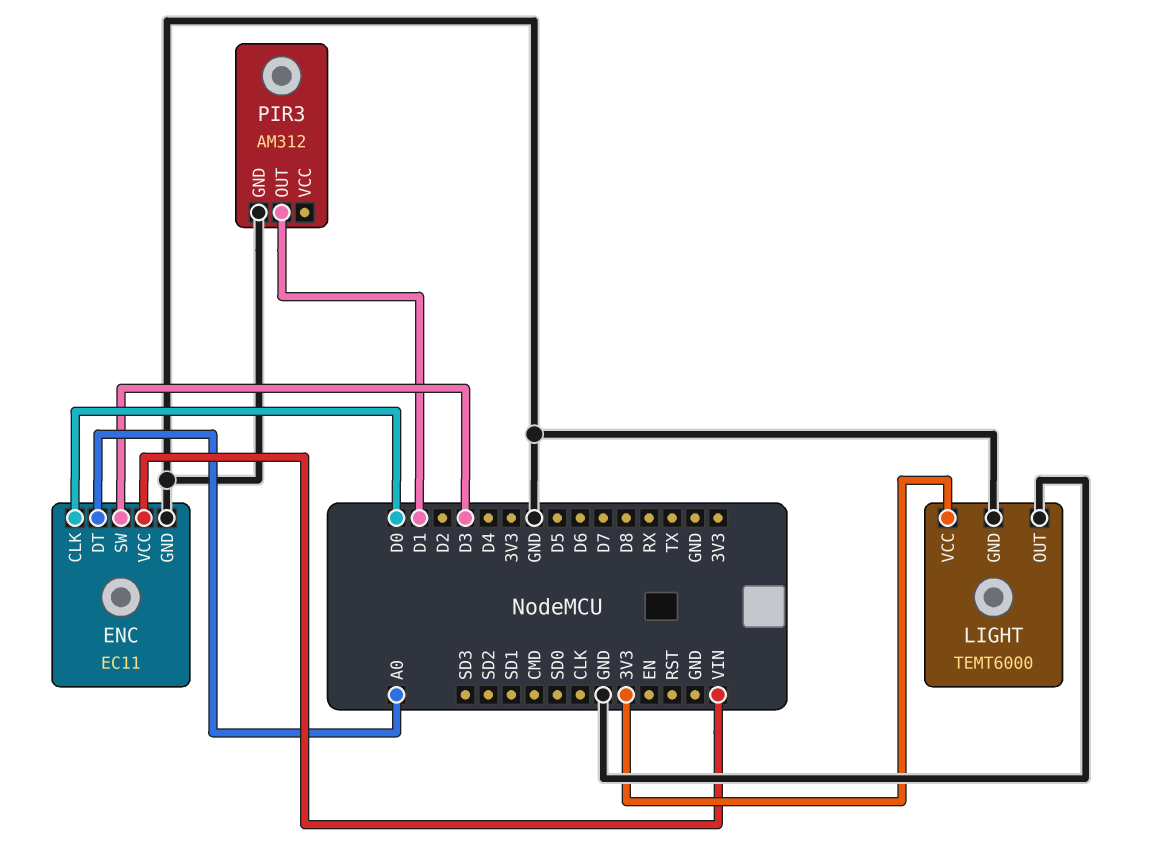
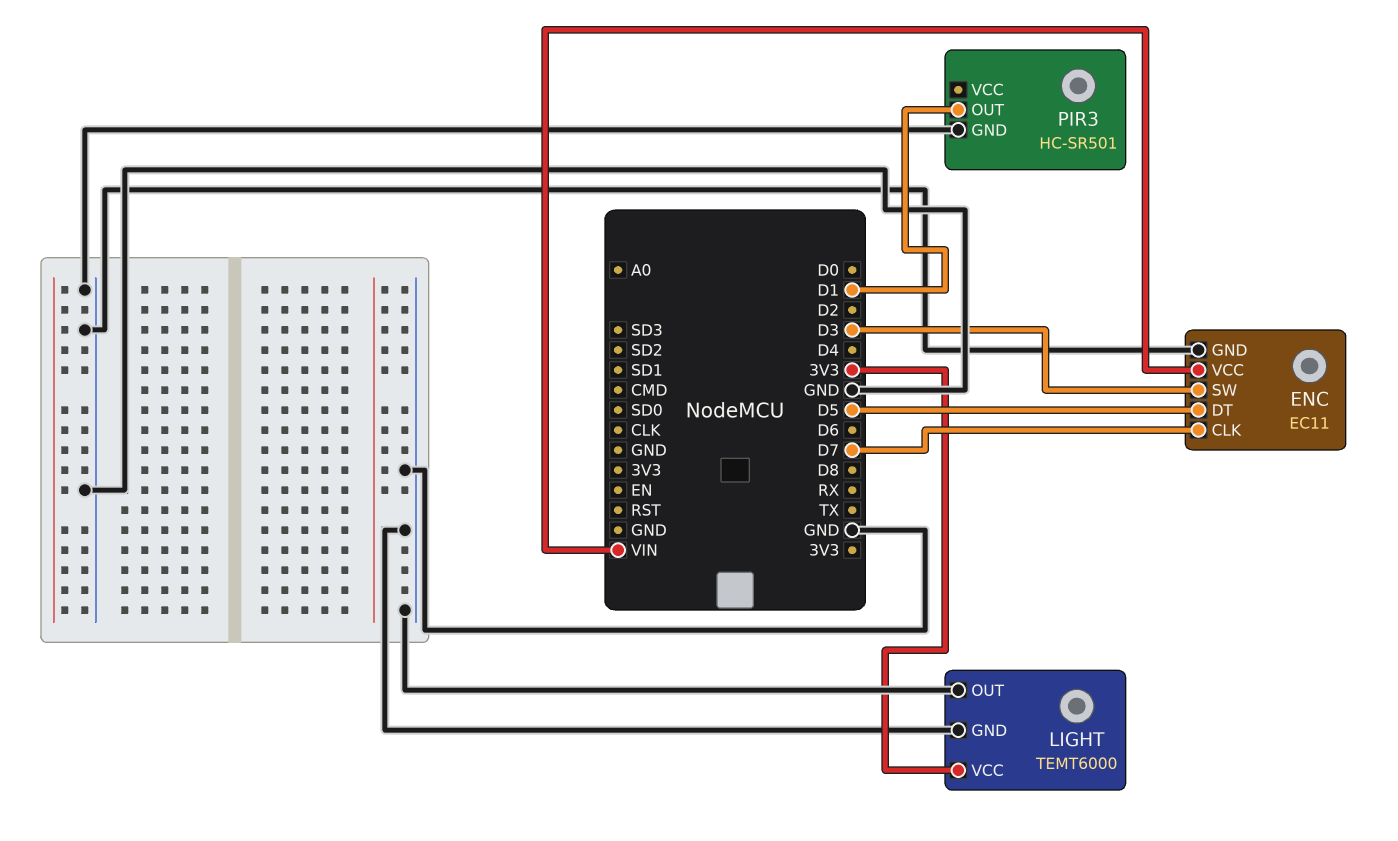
ENC pin CLK: D0 -> D7
ENC pin DT: A0 -> D5
PIR3: AM312 -> HC-SR501

